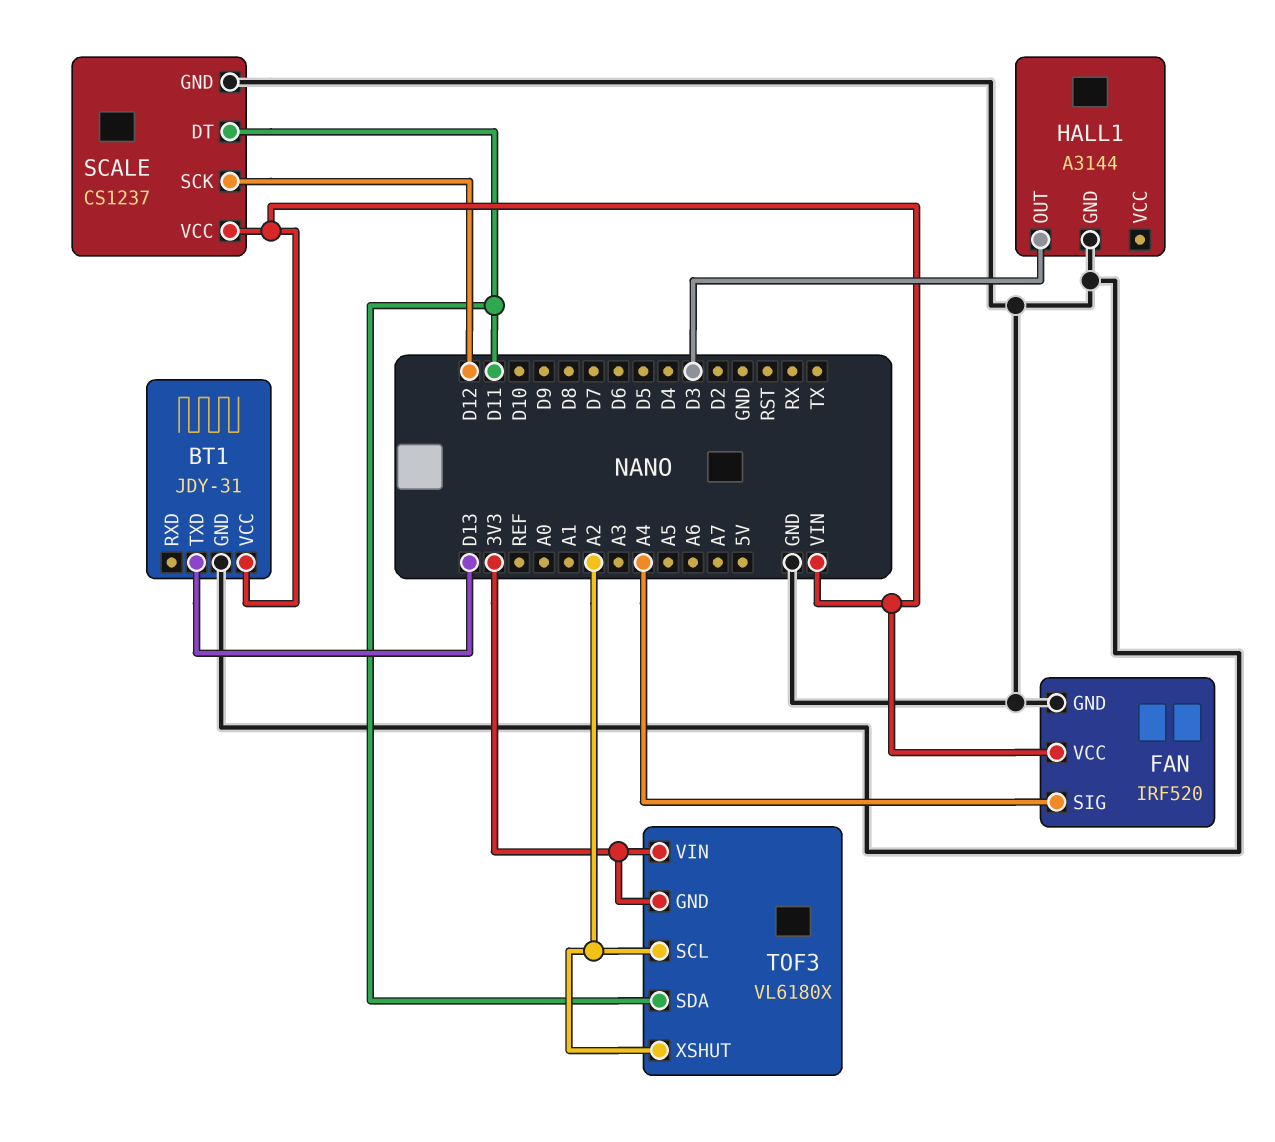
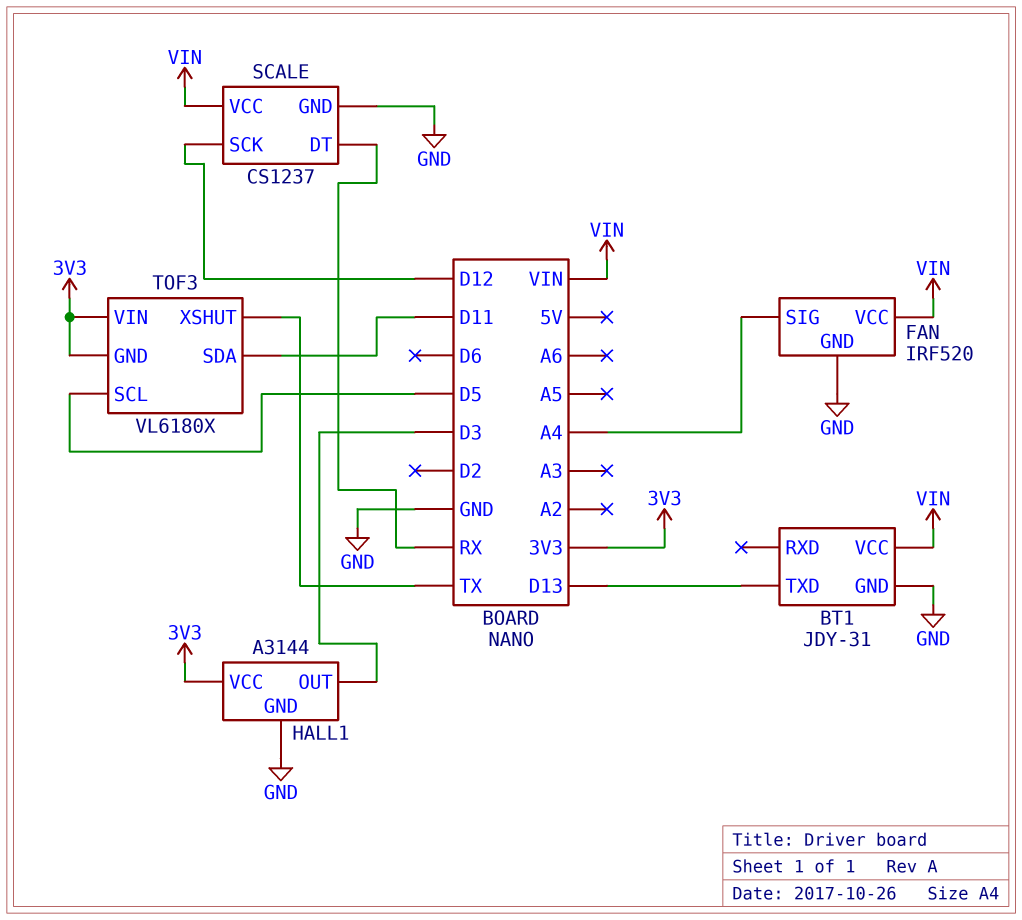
HALL1 pin VCC: none -> 3V3
SCALE pin DT: D11 -> RX
TOF3 pin SCL: A2 -> D5
TOF3 pin XSHUT: A2 -> TX

